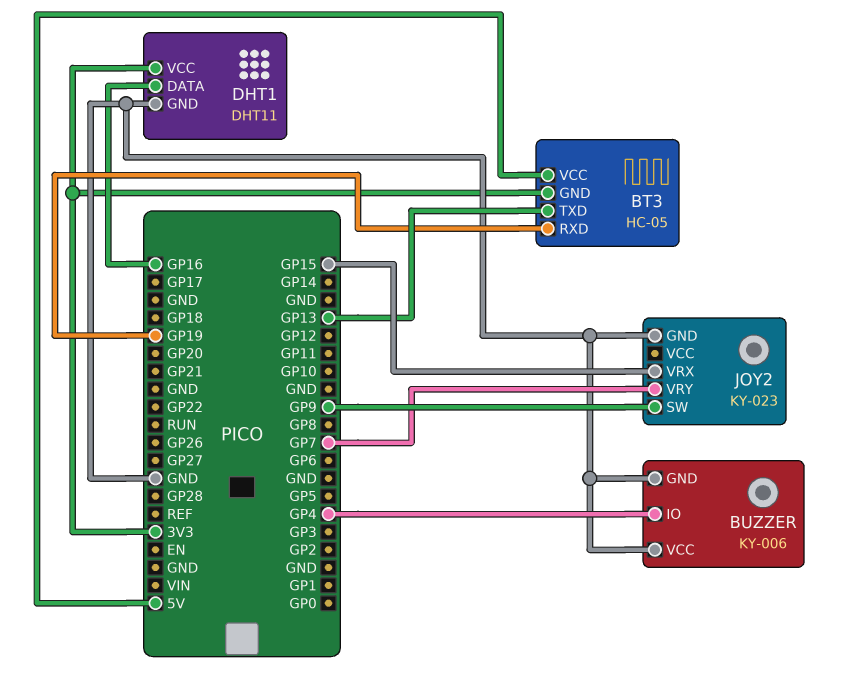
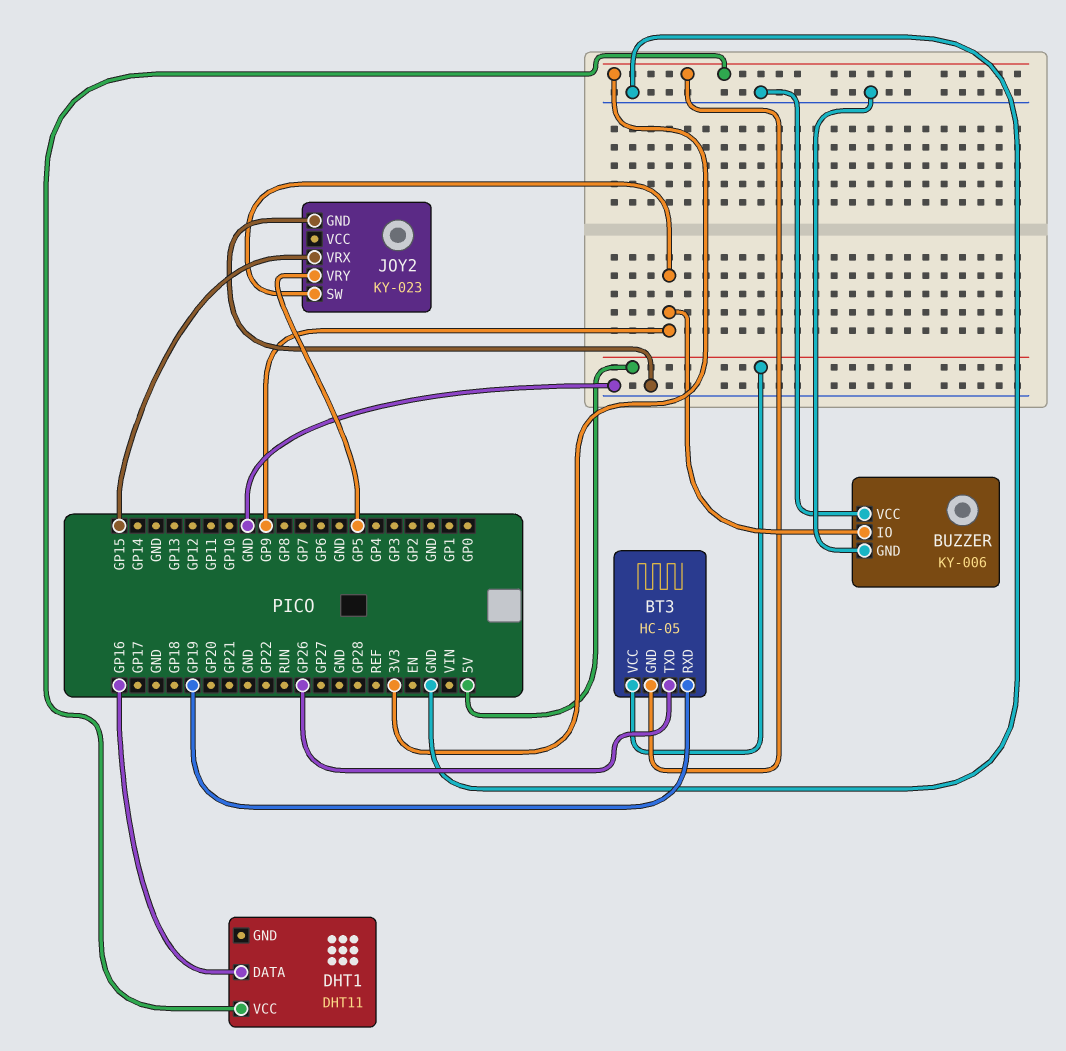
BT3 pin TXD: GP13 -> GP26
BUZZER pin IO: GP4 -> GP9
DHT1 pin GND: GND -> none
JOY2 pin VRY: GP7 -> GP5

